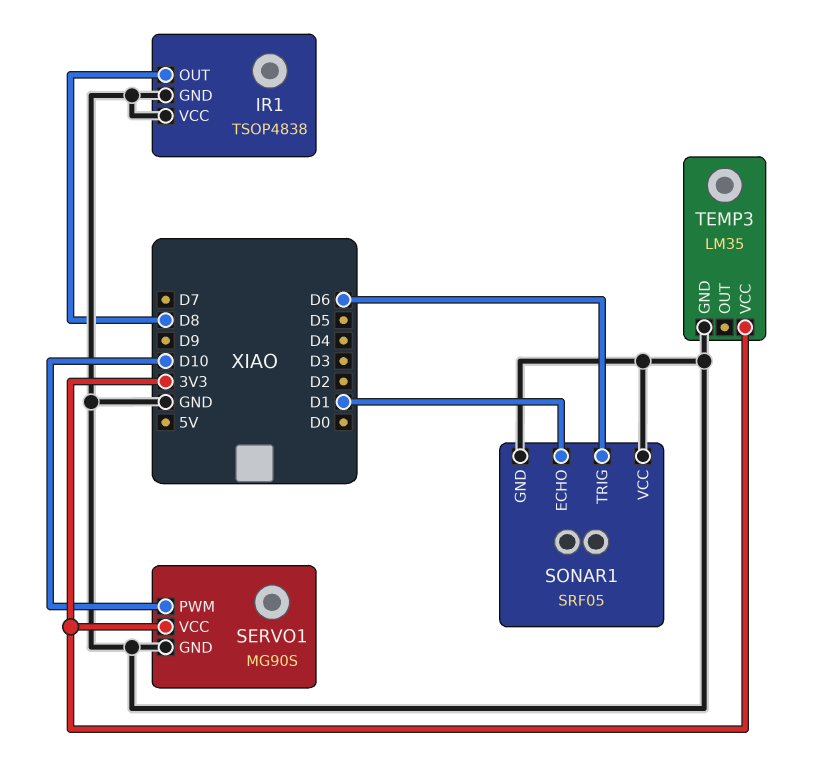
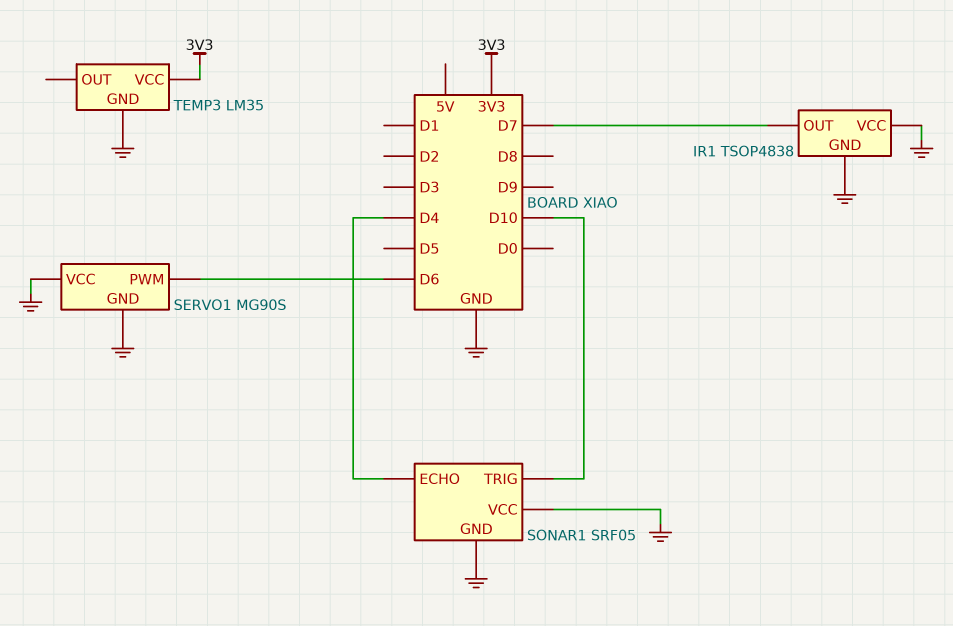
IR1 pin OUT: D8 -> D7
SERVO1 pin PWM: D10 -> D6
SERVO1 pin VCC: 3V3 -> GND
SONAR1 pin ECHO: D1 -> D4
SONAR1 pin TRIG: D6 -> D10

